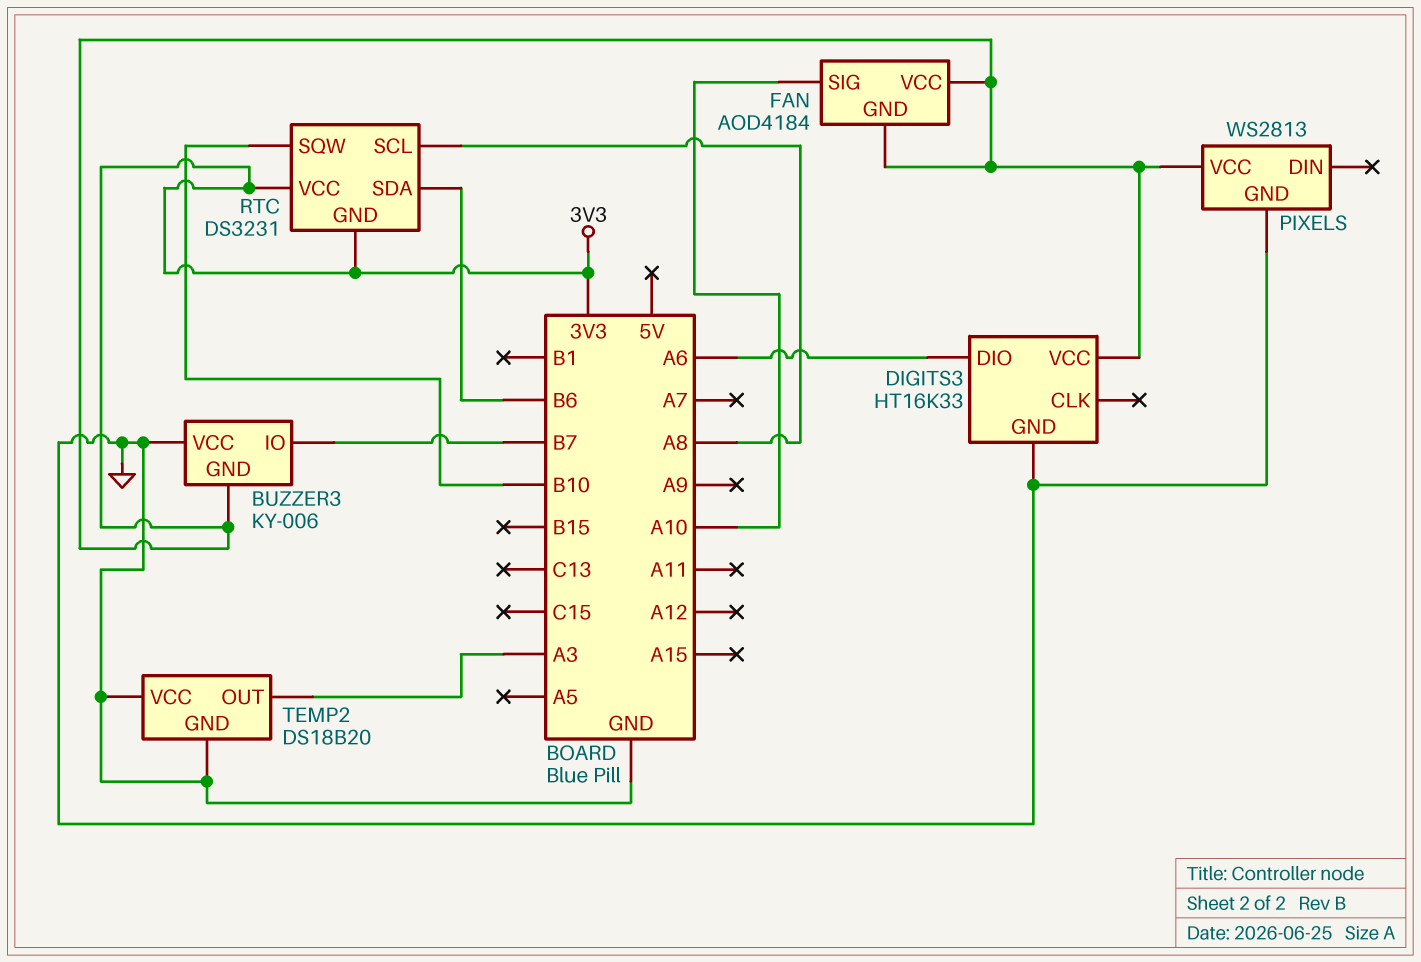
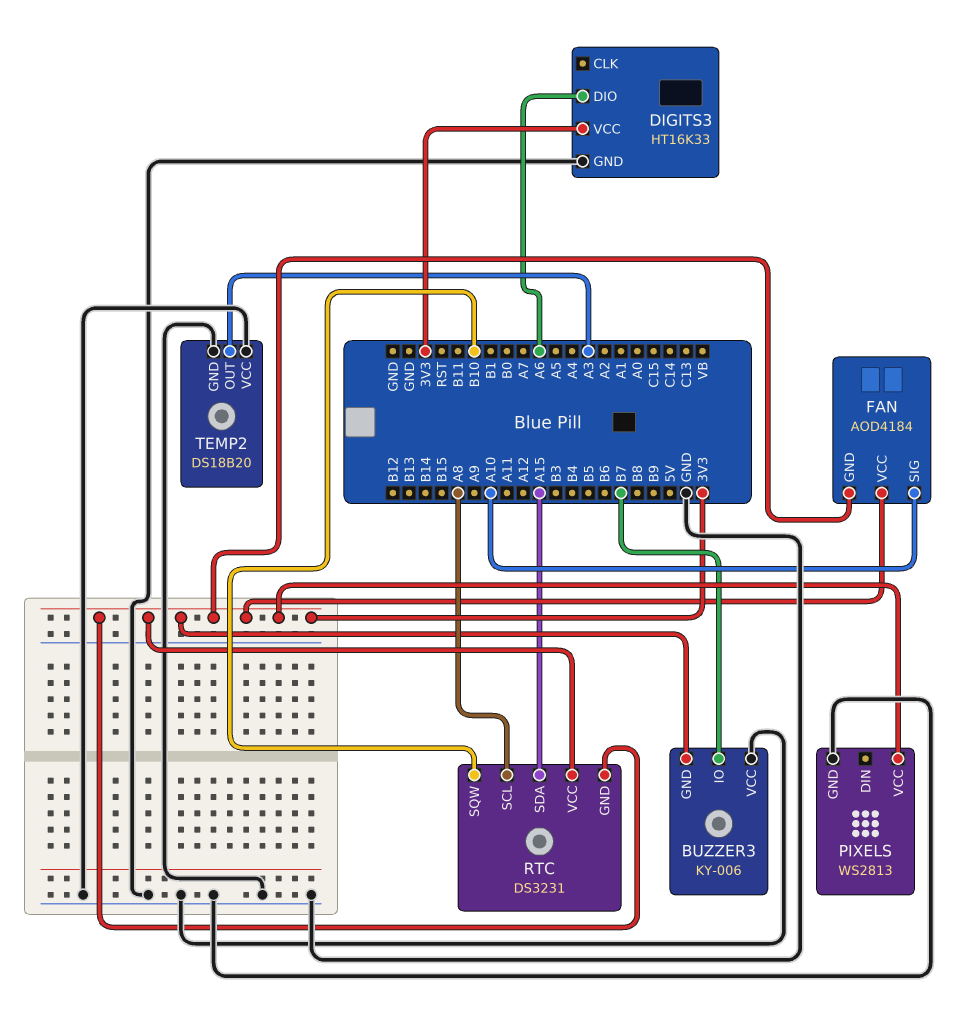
RTC pin SDA: B6 -> A15

